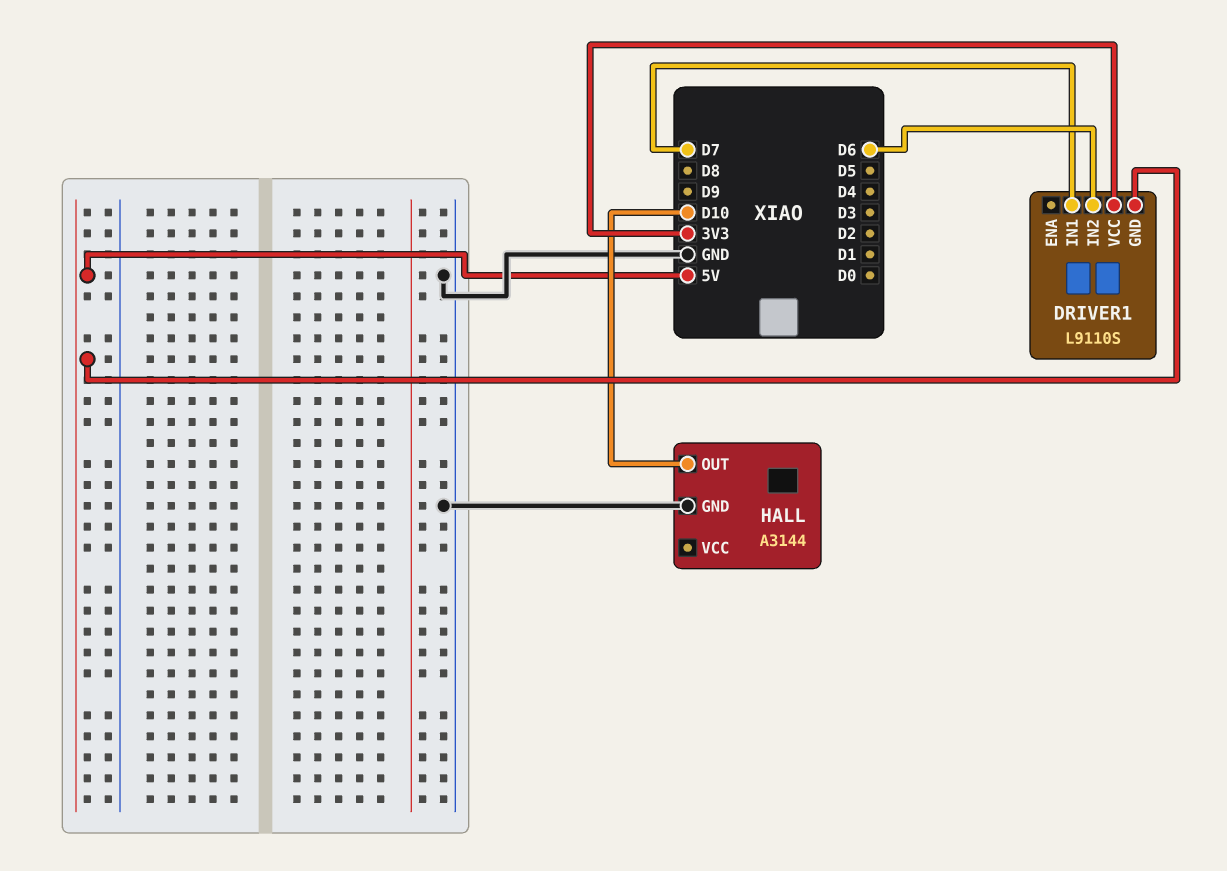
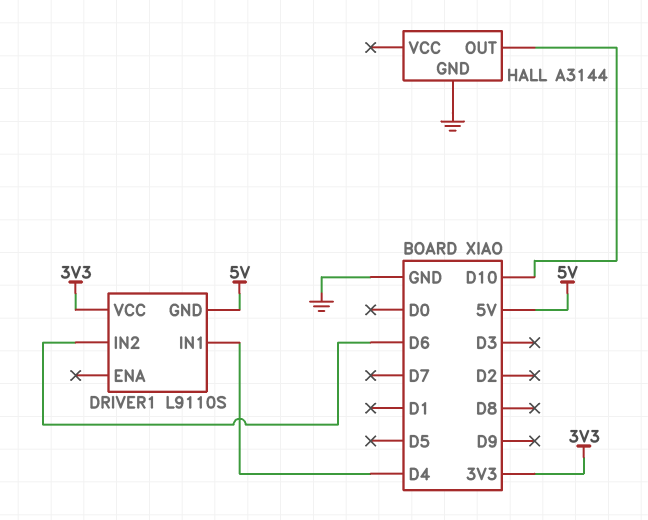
DRIVER1 pin IN1: D7 -> D4

